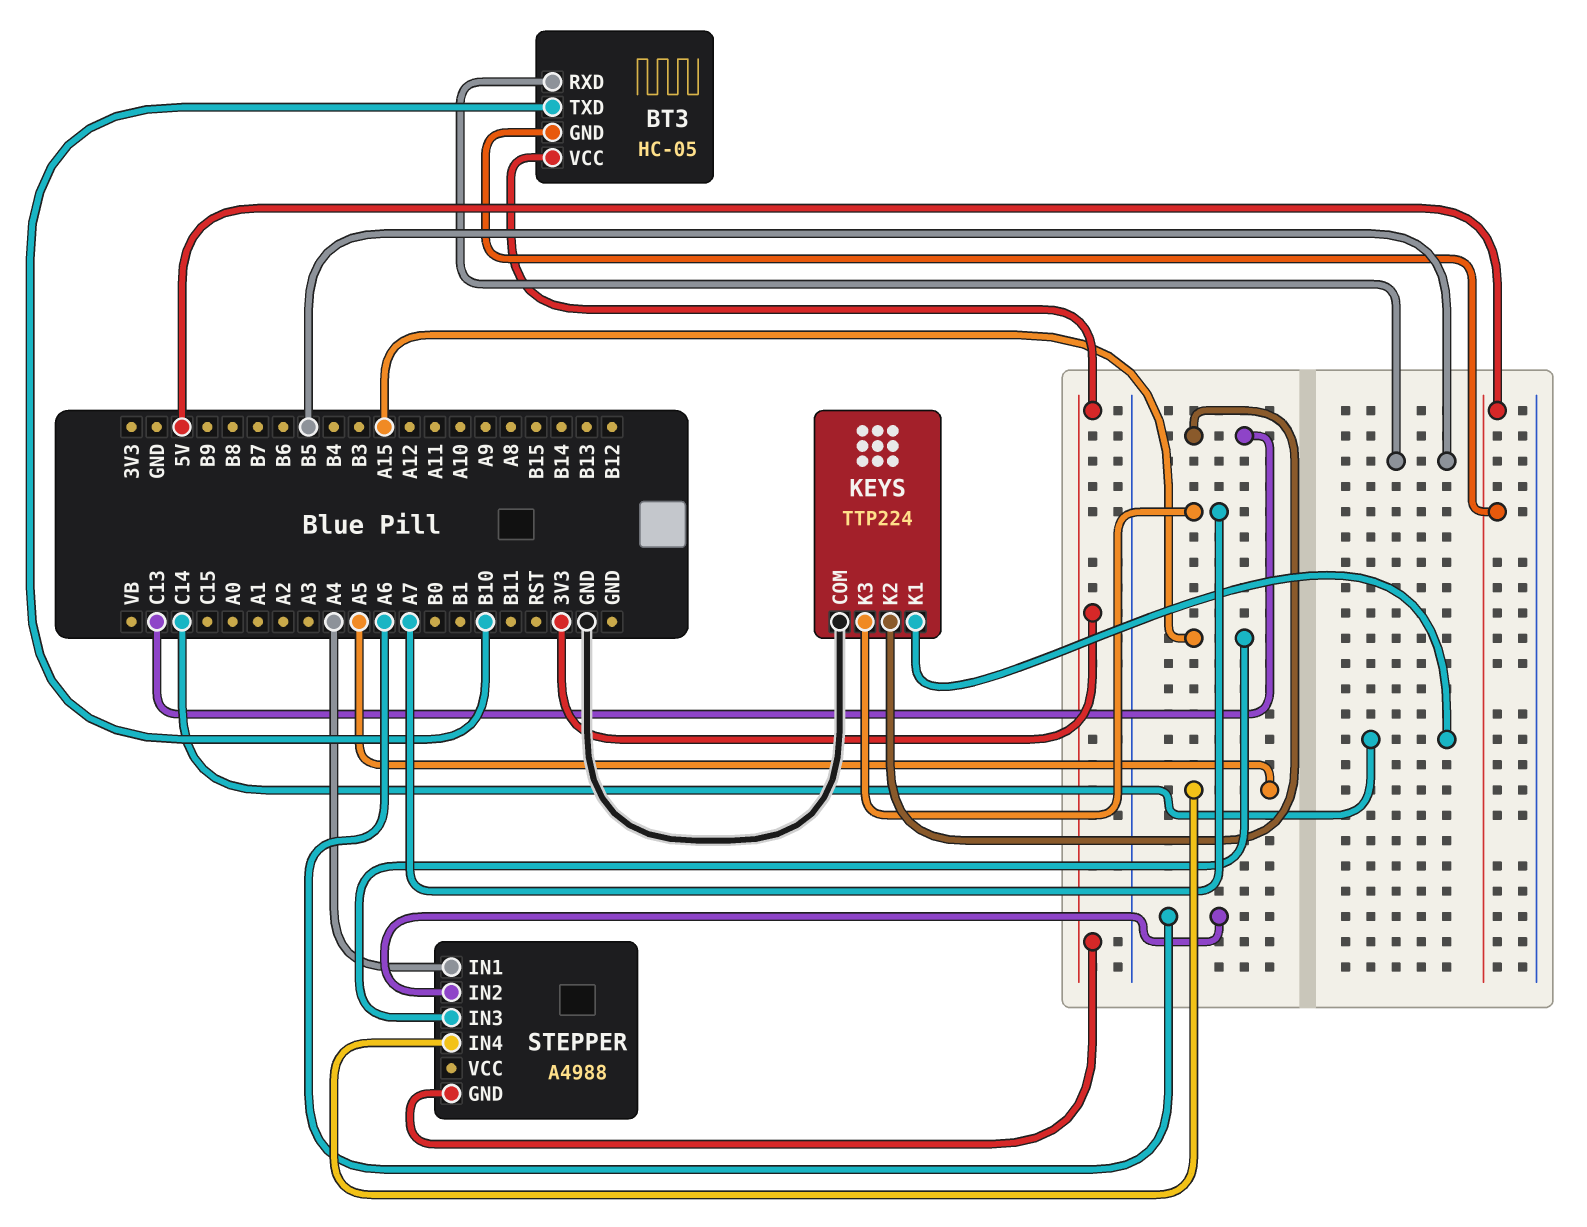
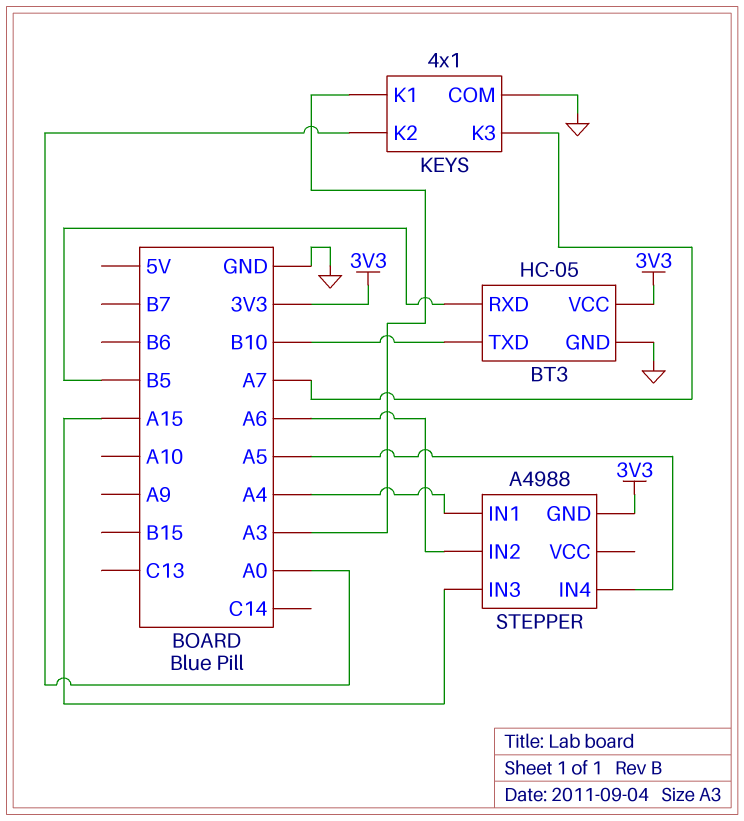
BT3 pin GND: 5V -> GND
KEYS: TTP224 -> 4x1
KEYS pin K1: C14 -> A3
KEYS pin K2: C13 -> A0

